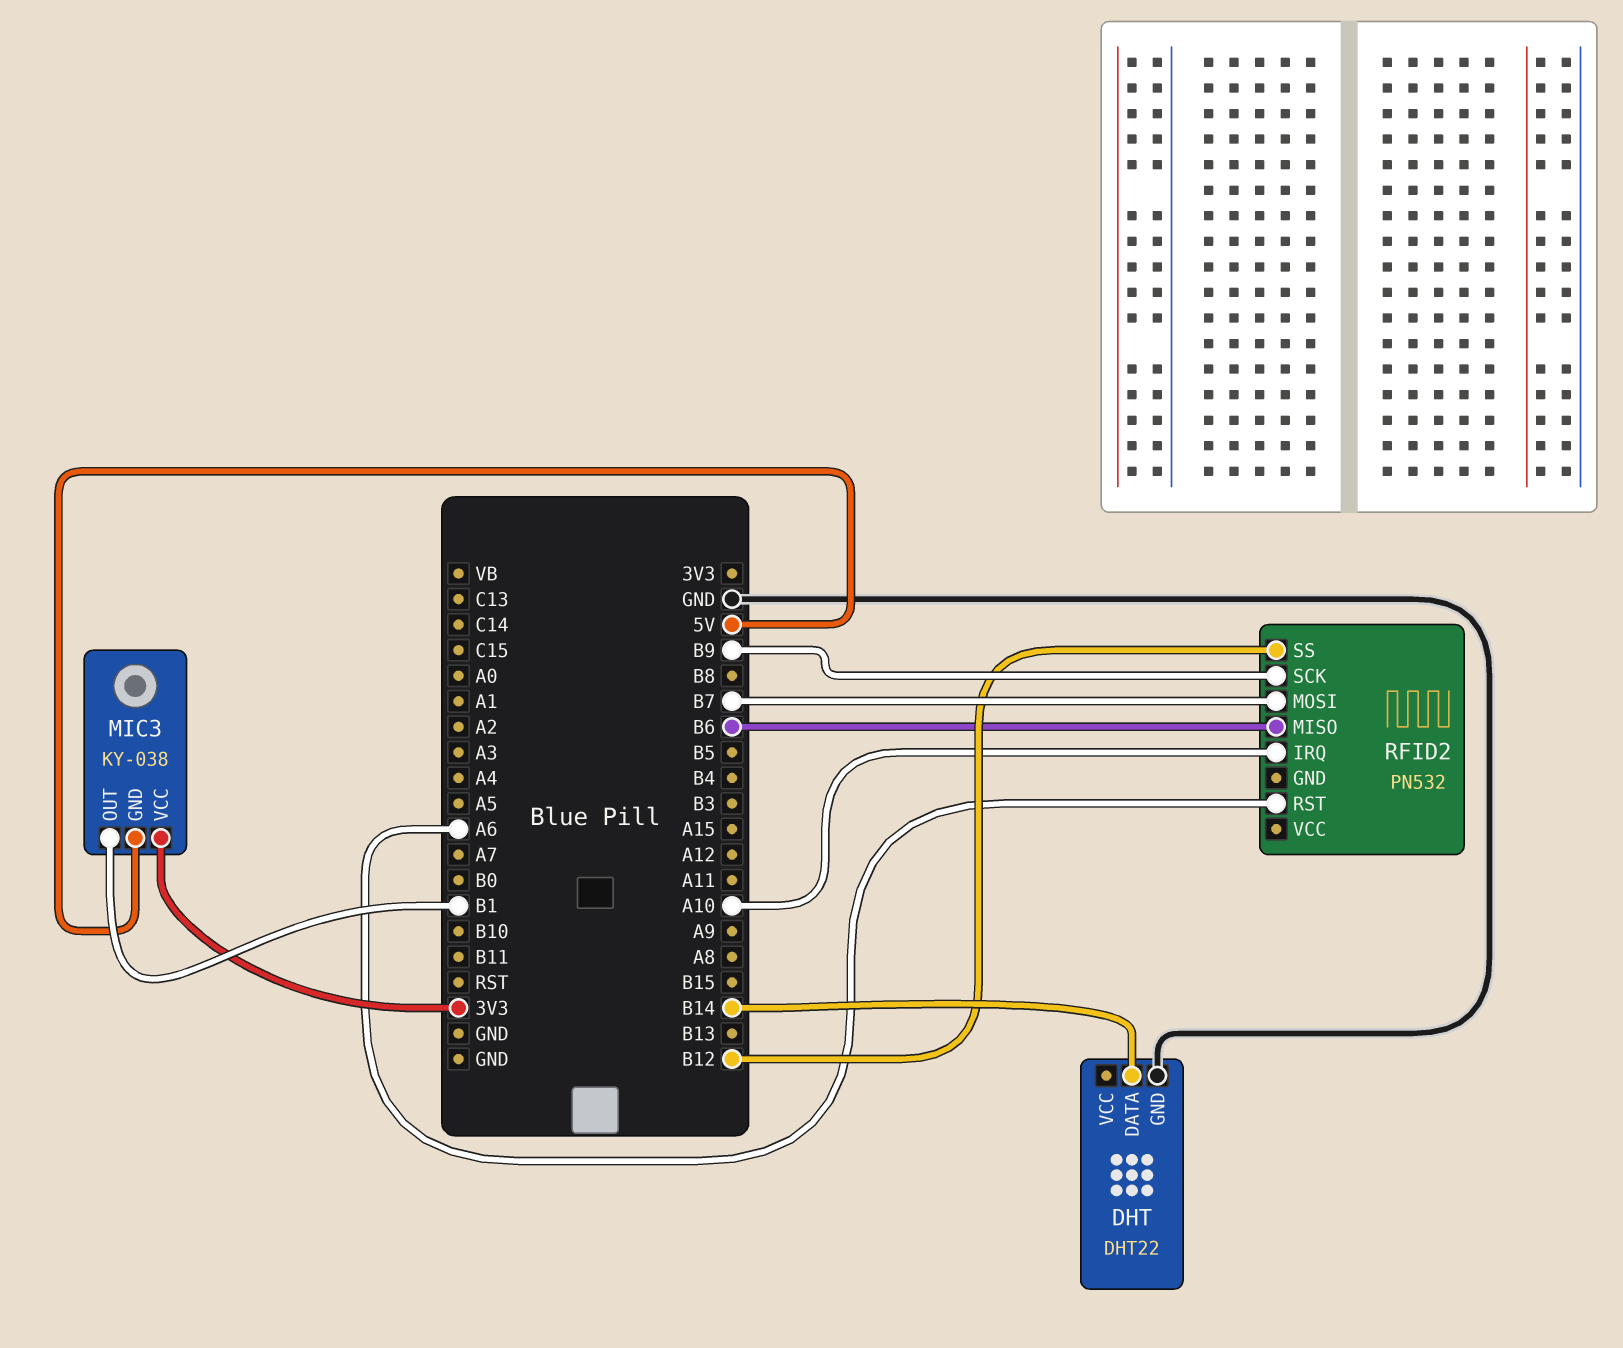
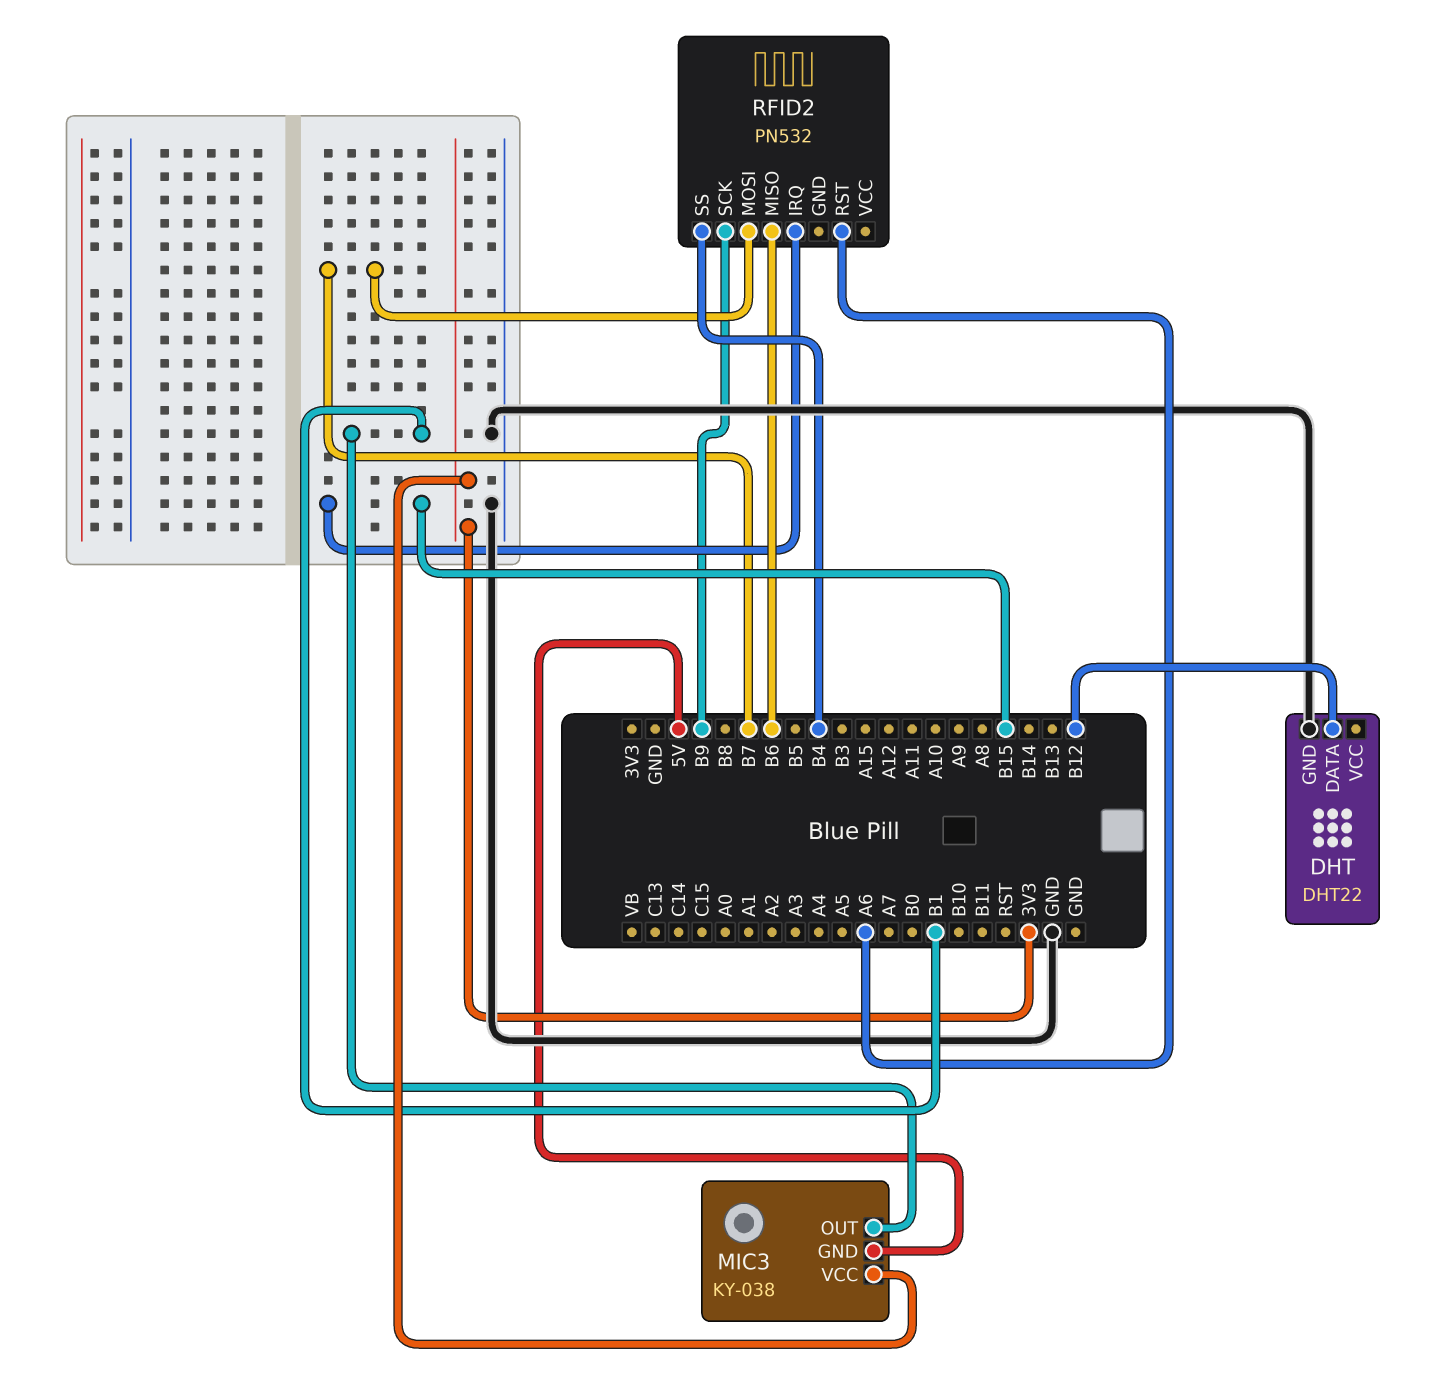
DHT pin DATA: B14 -> B12
RFID2 pin IRQ: A10 -> B15
RFID2 pin SS: B12 -> B4

